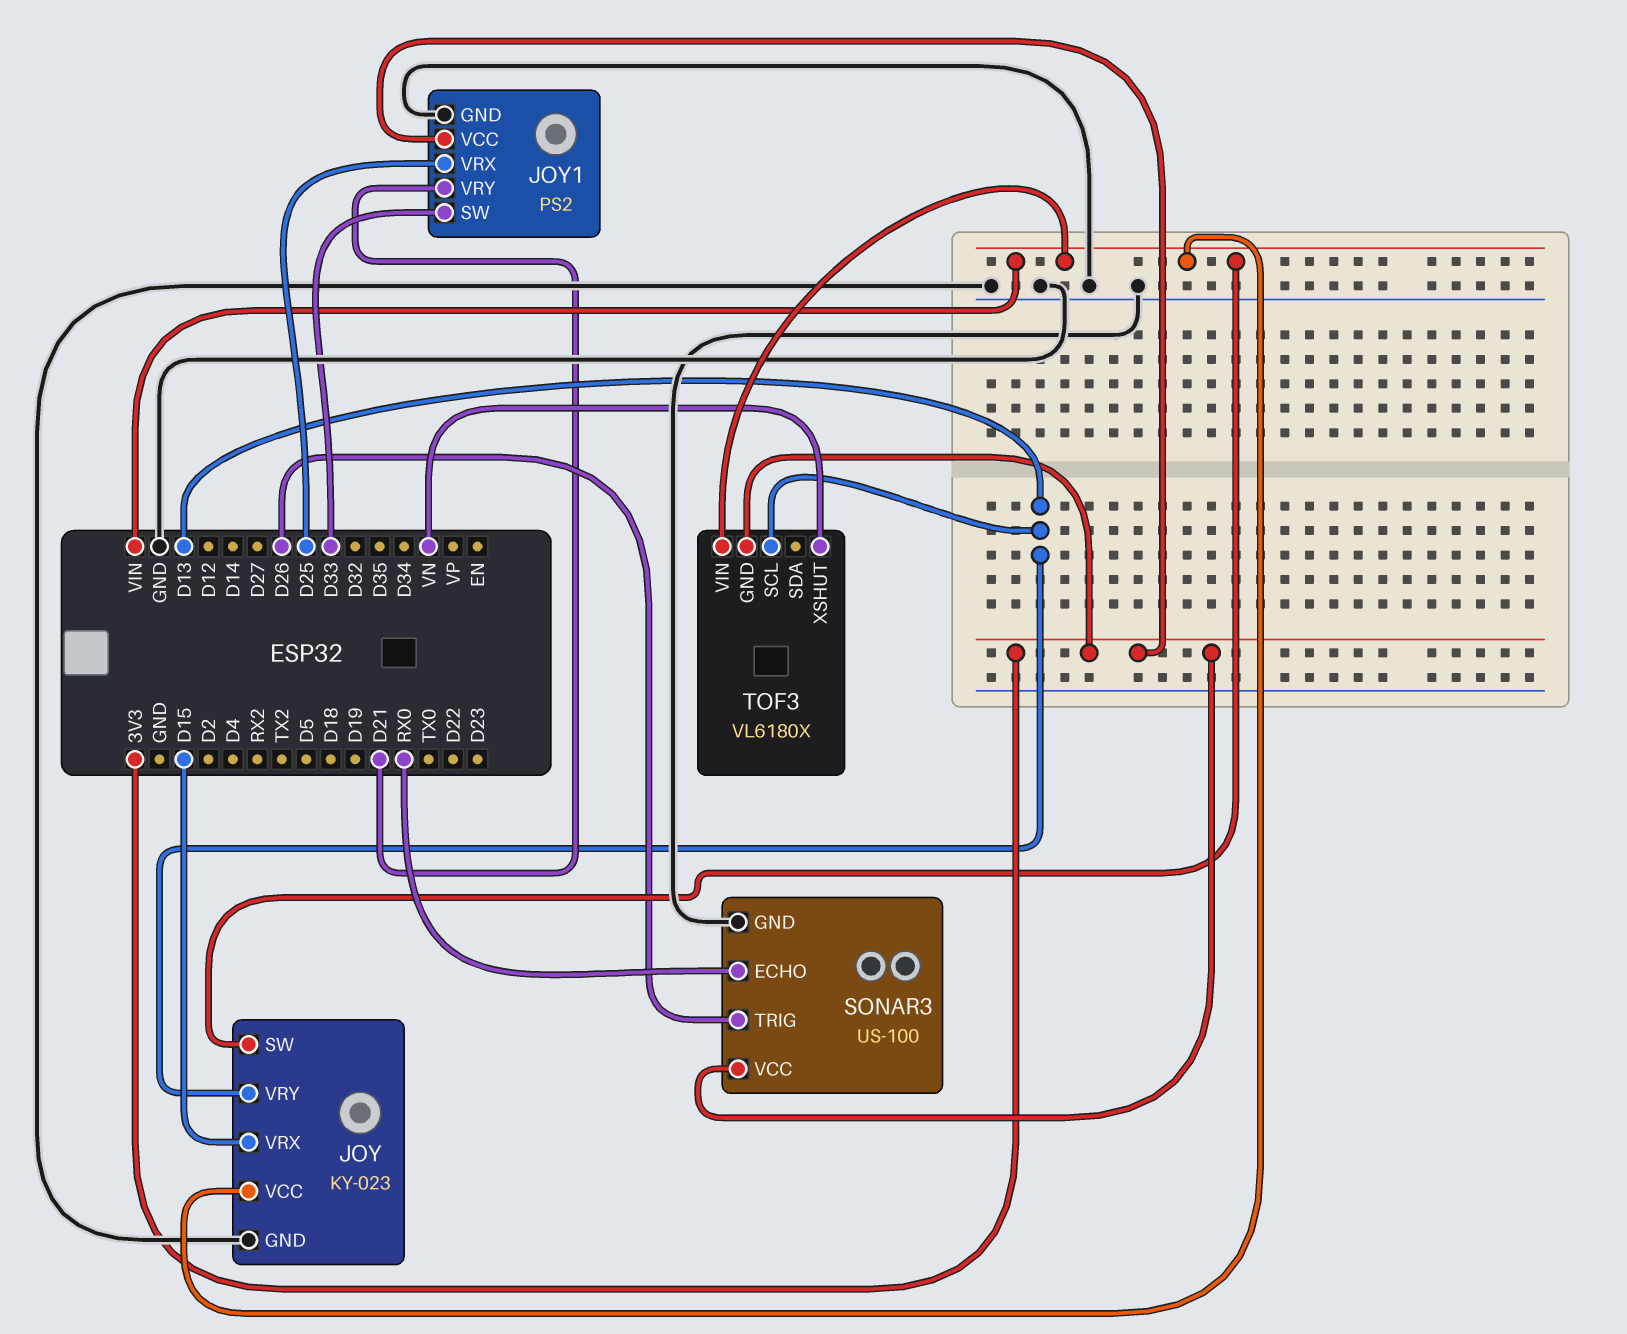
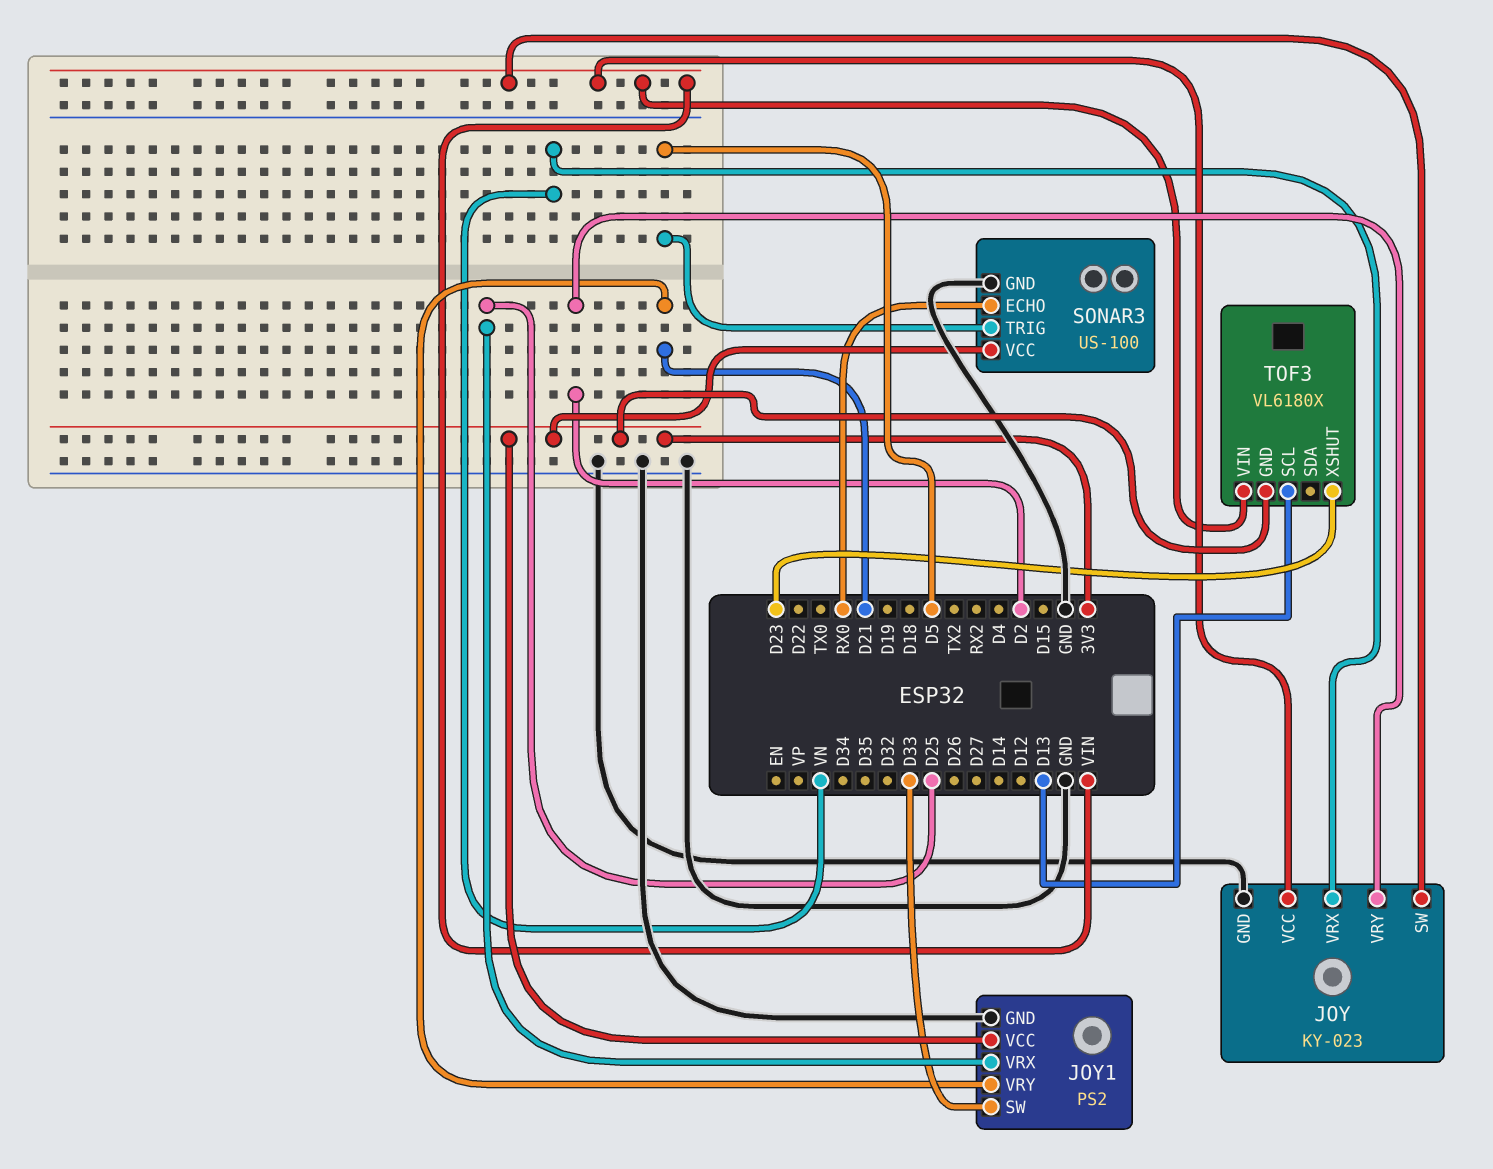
JOY pin VRX: D15 -> VN
JOY pin VRY: D13 -> D2
SONAR3 pin TRIG: D26 -> D5
TOF3 pin XSHUT: VN -> D23

